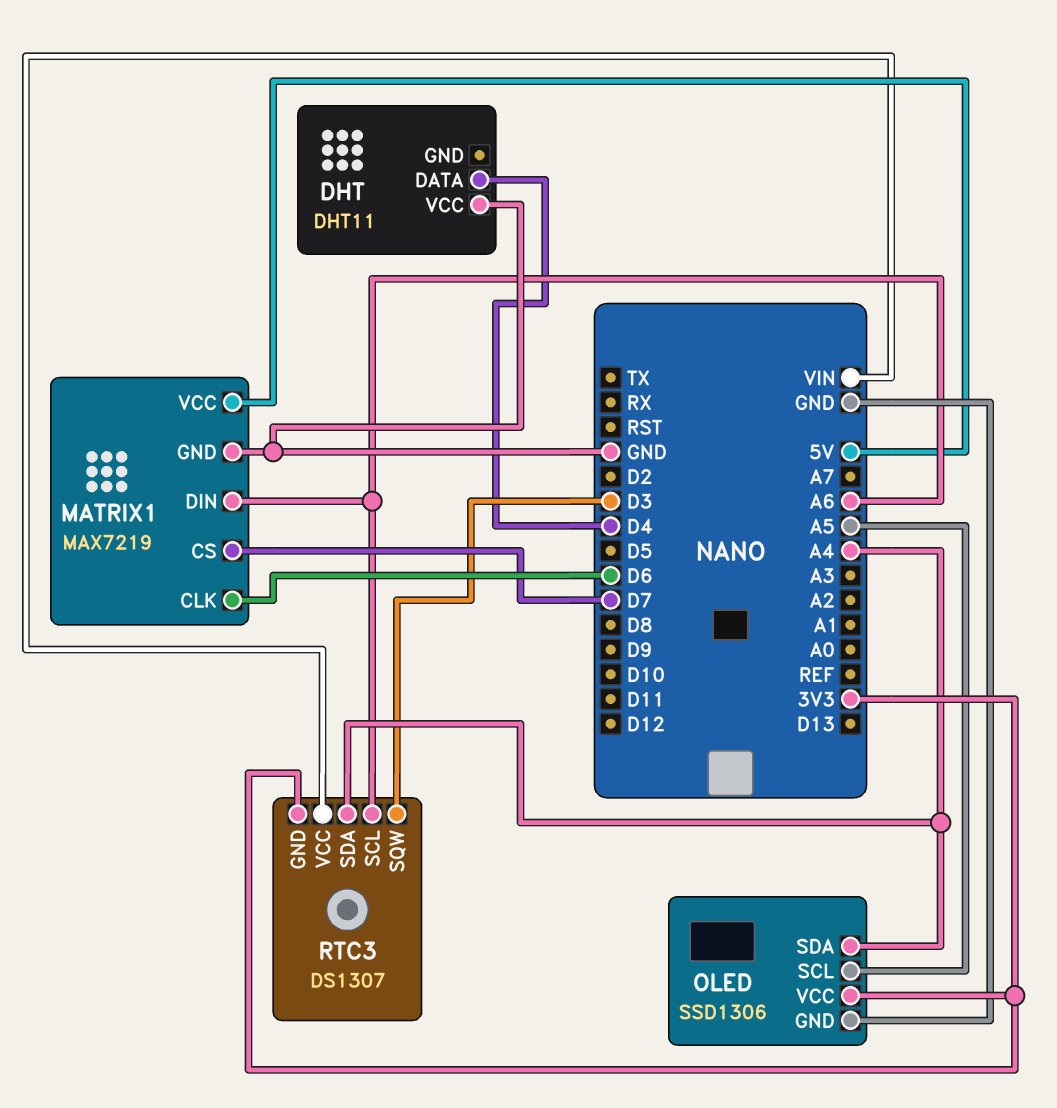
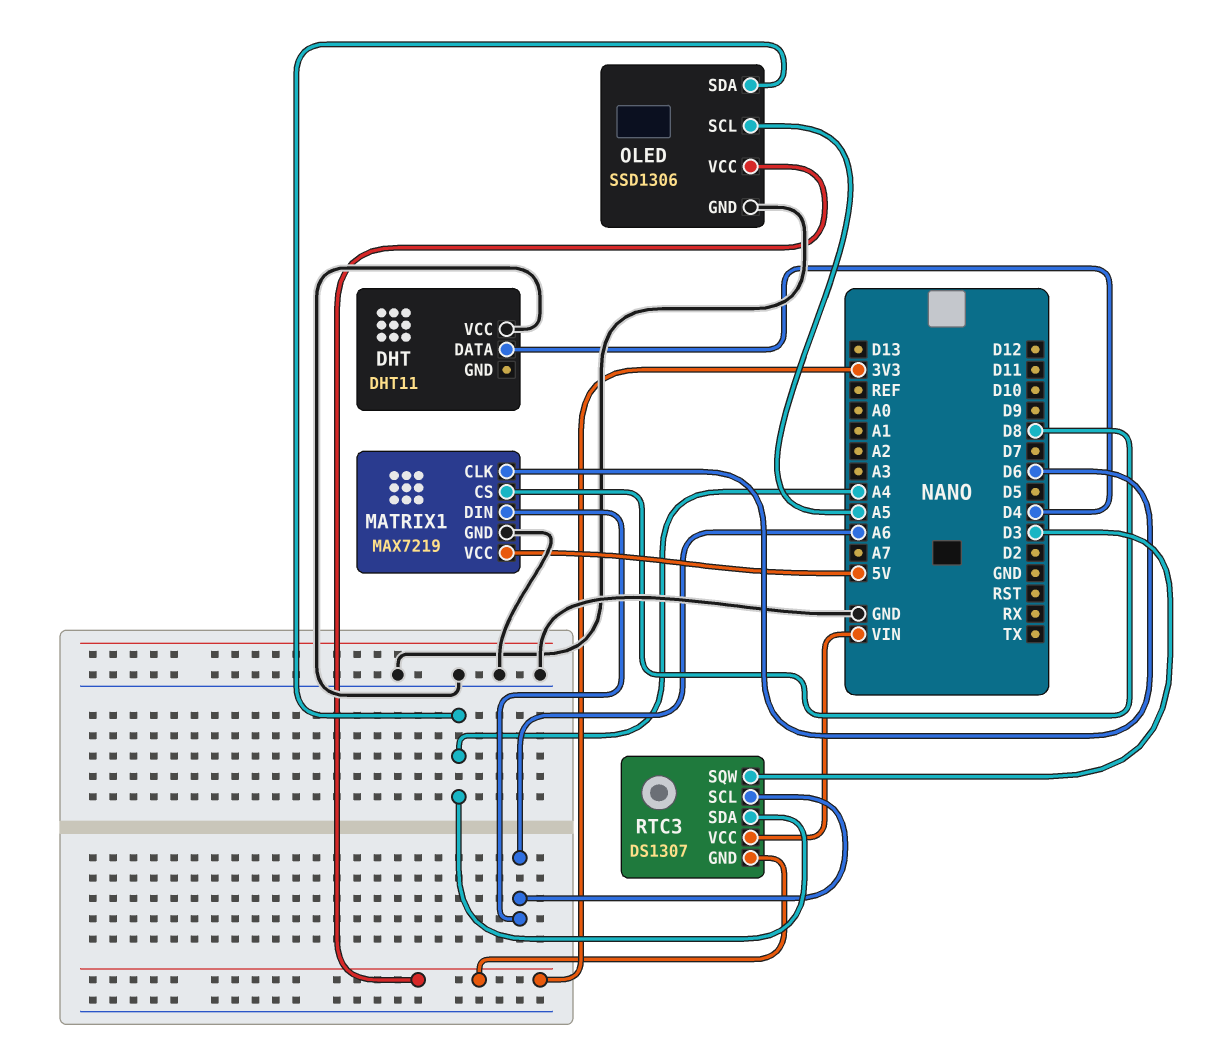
MATRIX1 pin CS: D7 -> D8

